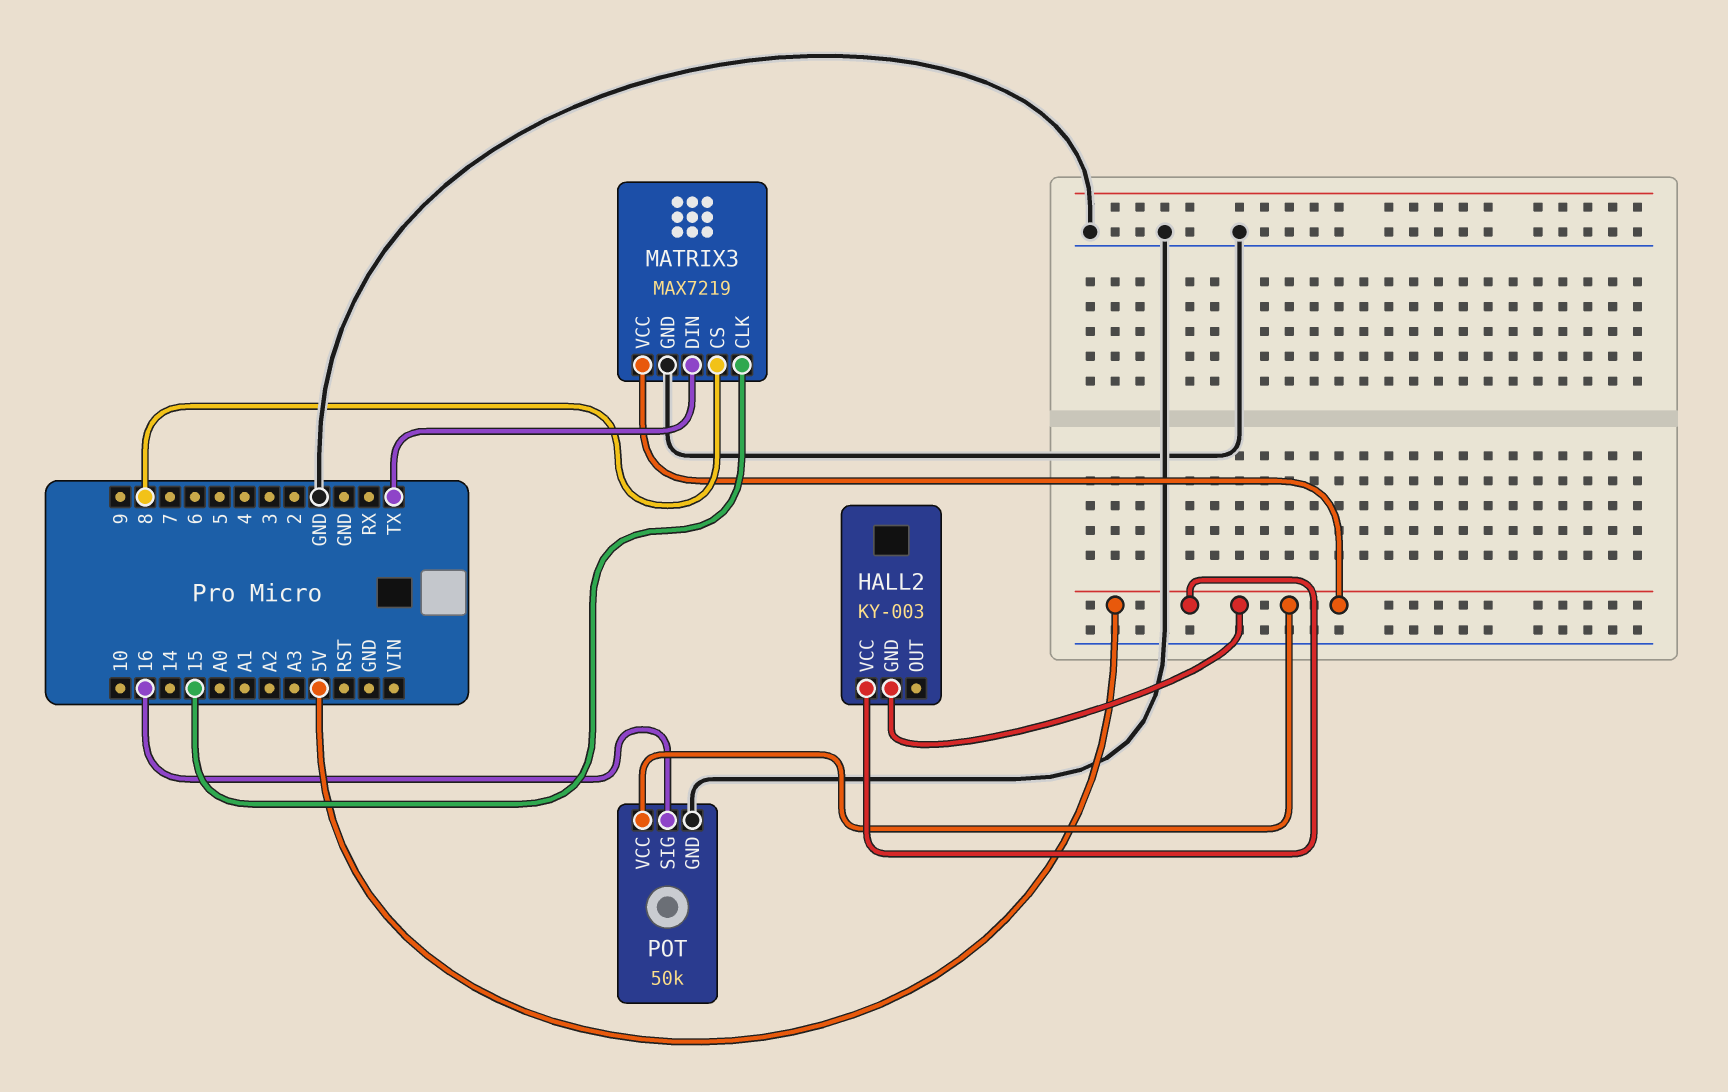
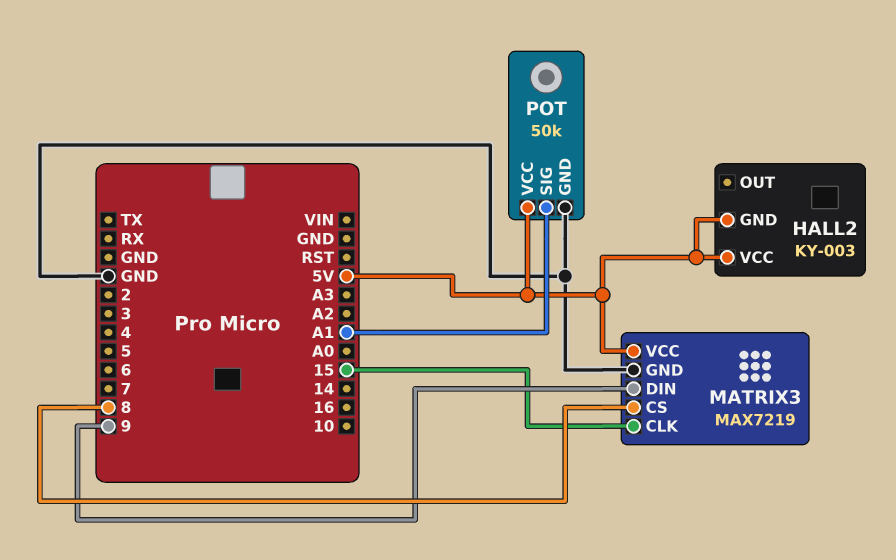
MATRIX3 pin DIN: TX -> 9
POT pin SIG: 16 -> A1

